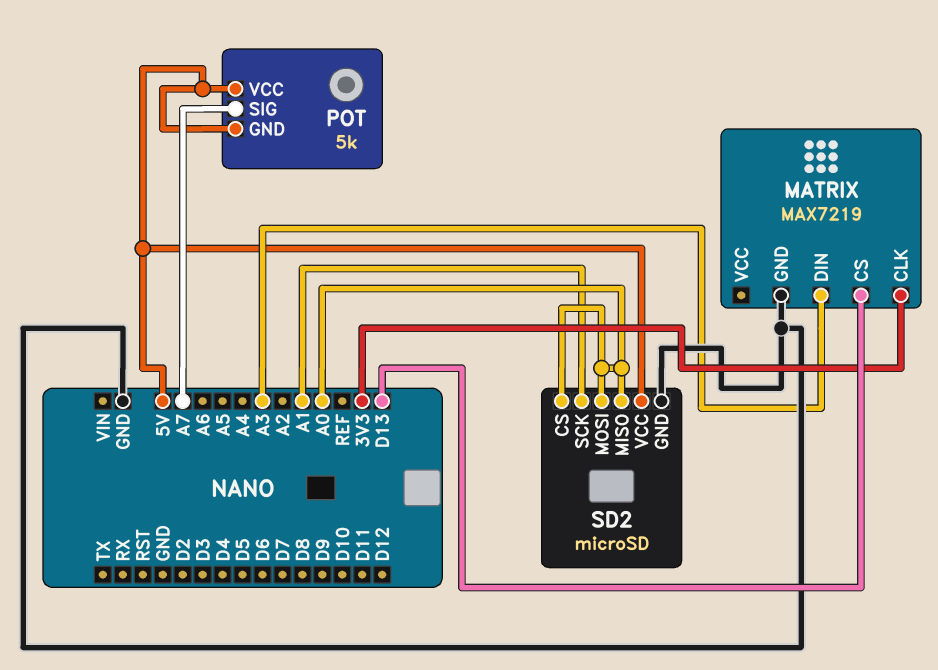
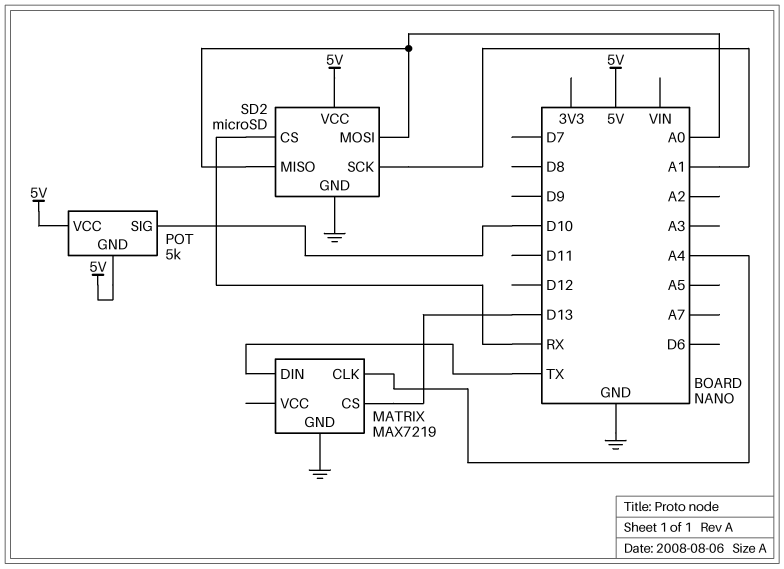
MATRIX pin CLK: 3V3 -> A4
MATRIX pin DIN: A3 -> TX
POT pin SIG: A7 -> D10
SD2 pin CS: A0 -> RX

